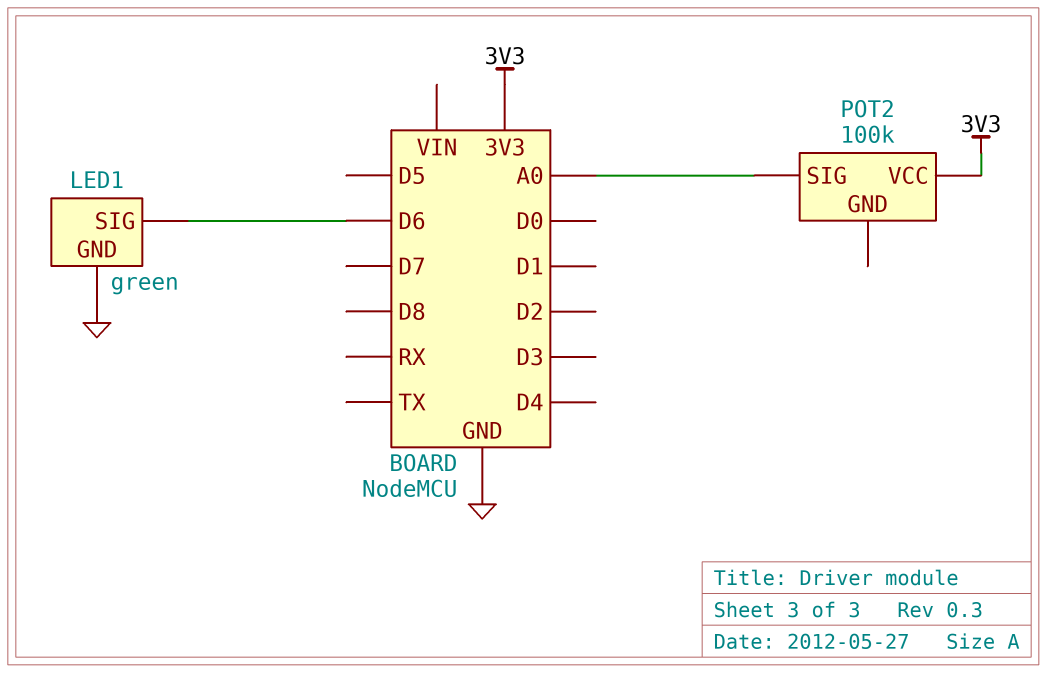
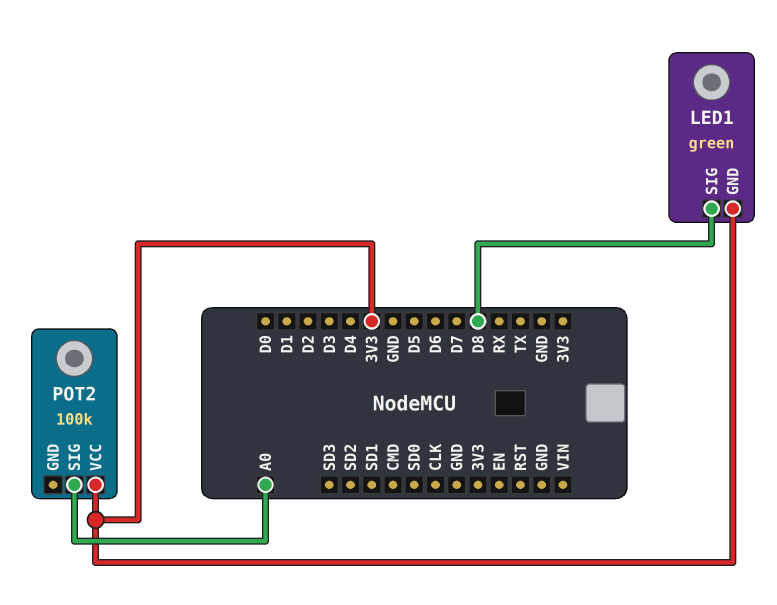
LED1 pin GND: GND -> 3V3
LED1 pin SIG: D6 -> D8

